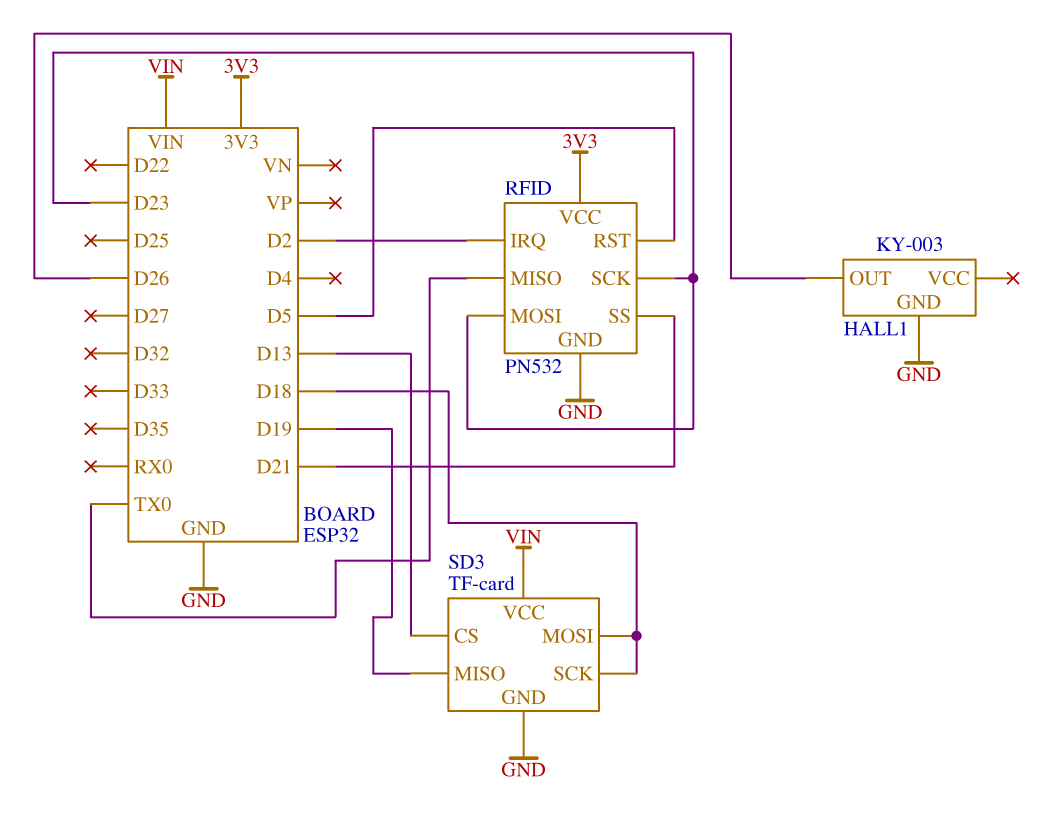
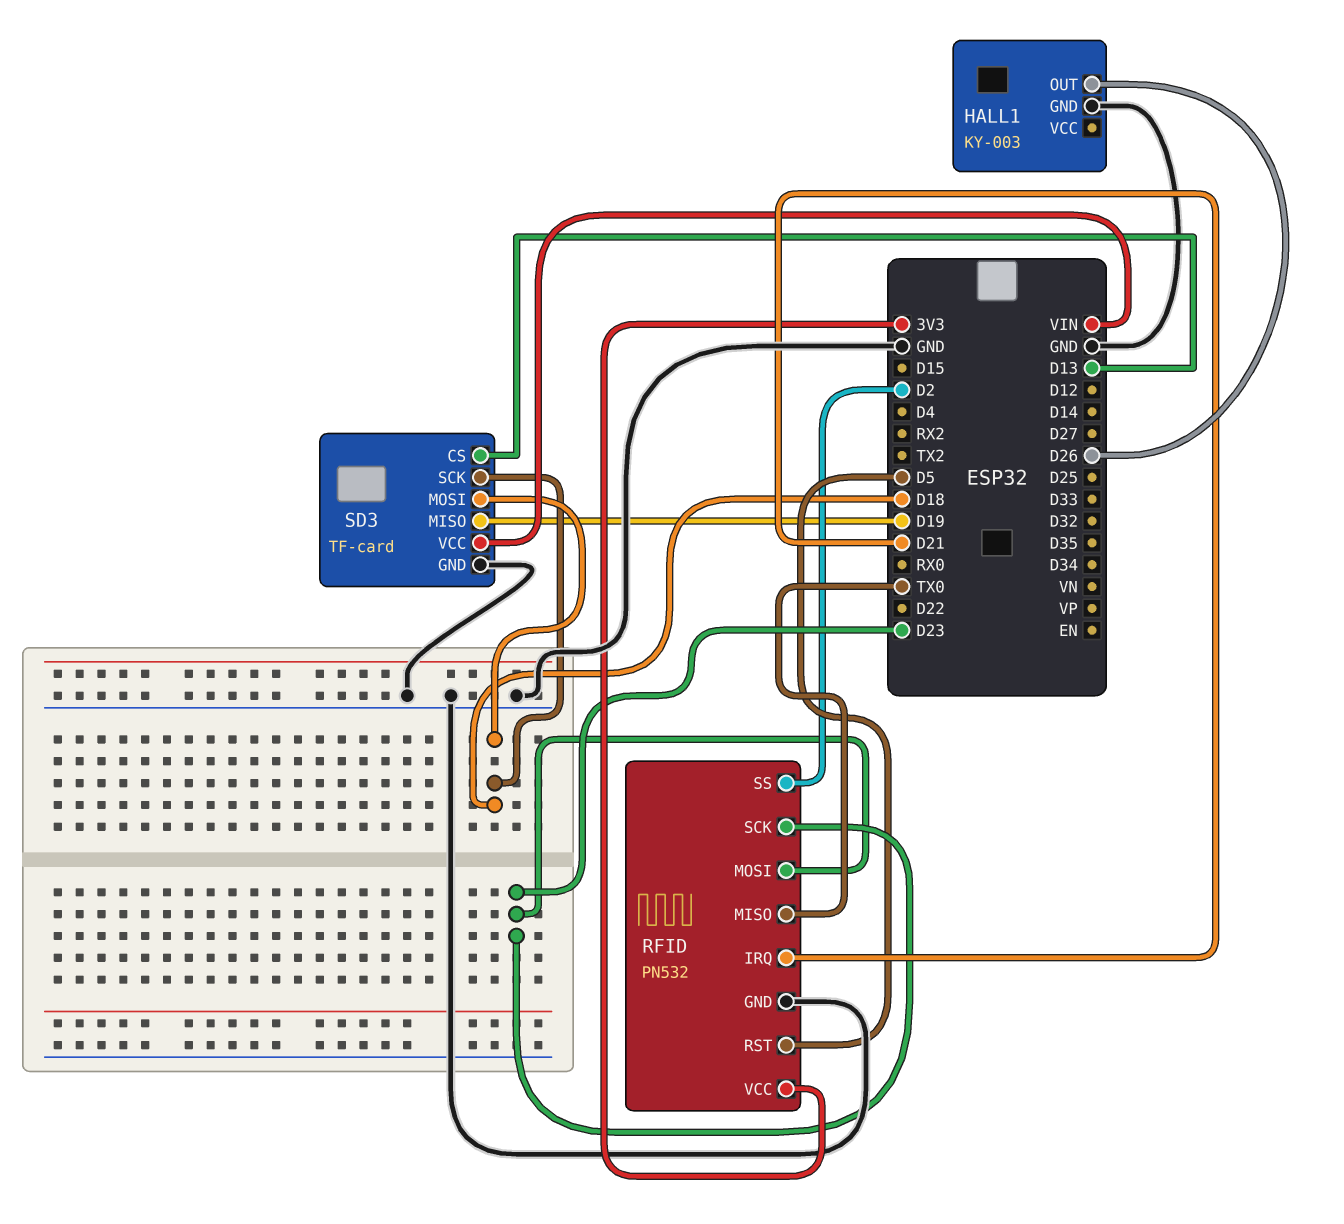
RFID pin IRQ: D2 -> D21
RFID pin SS: D21 -> D2

